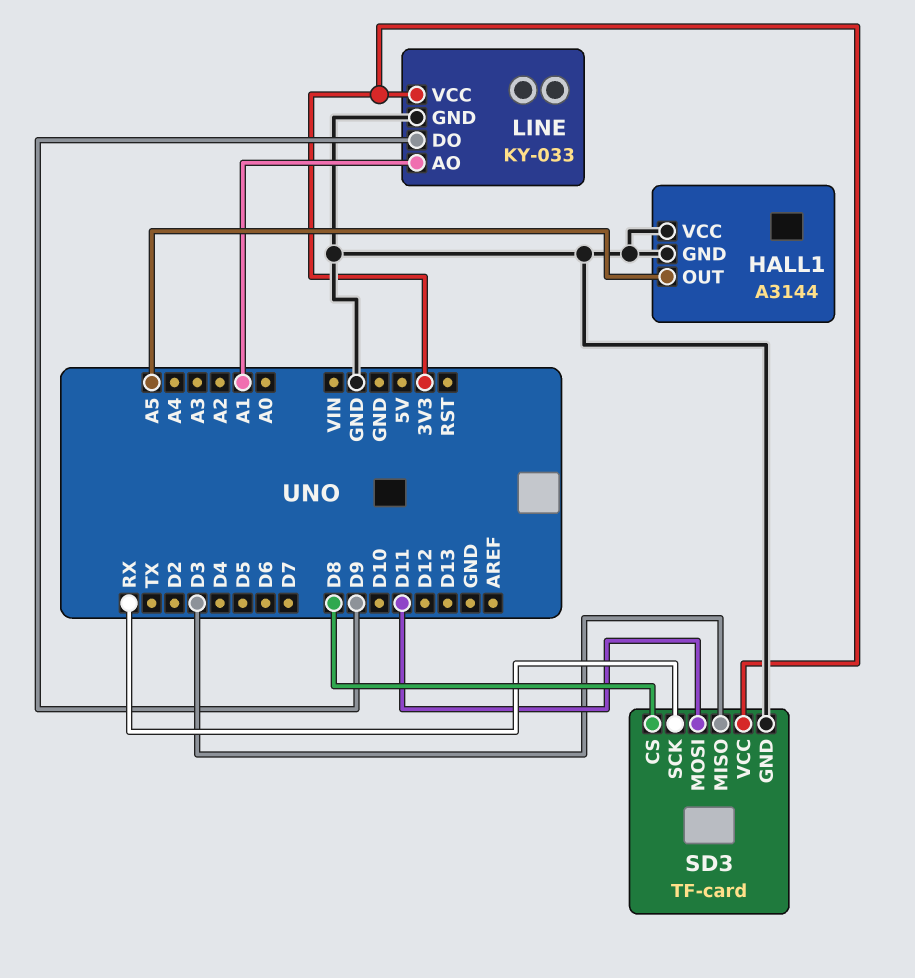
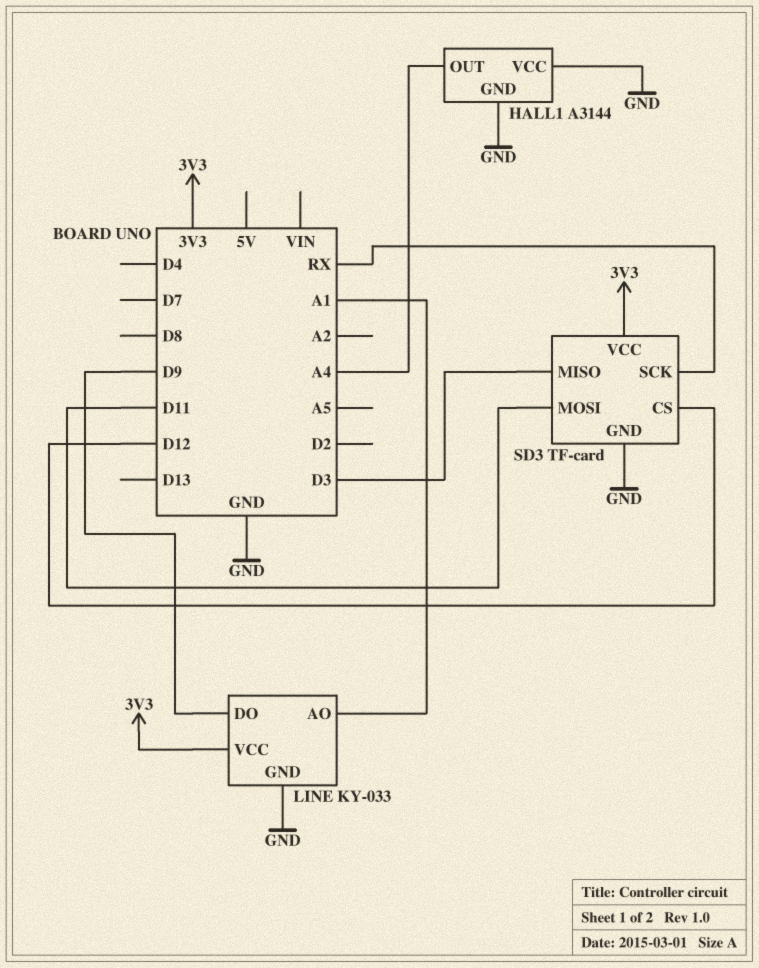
HALL1 pin OUT: A5 -> A4
SD3 pin CS: D8 -> D12

